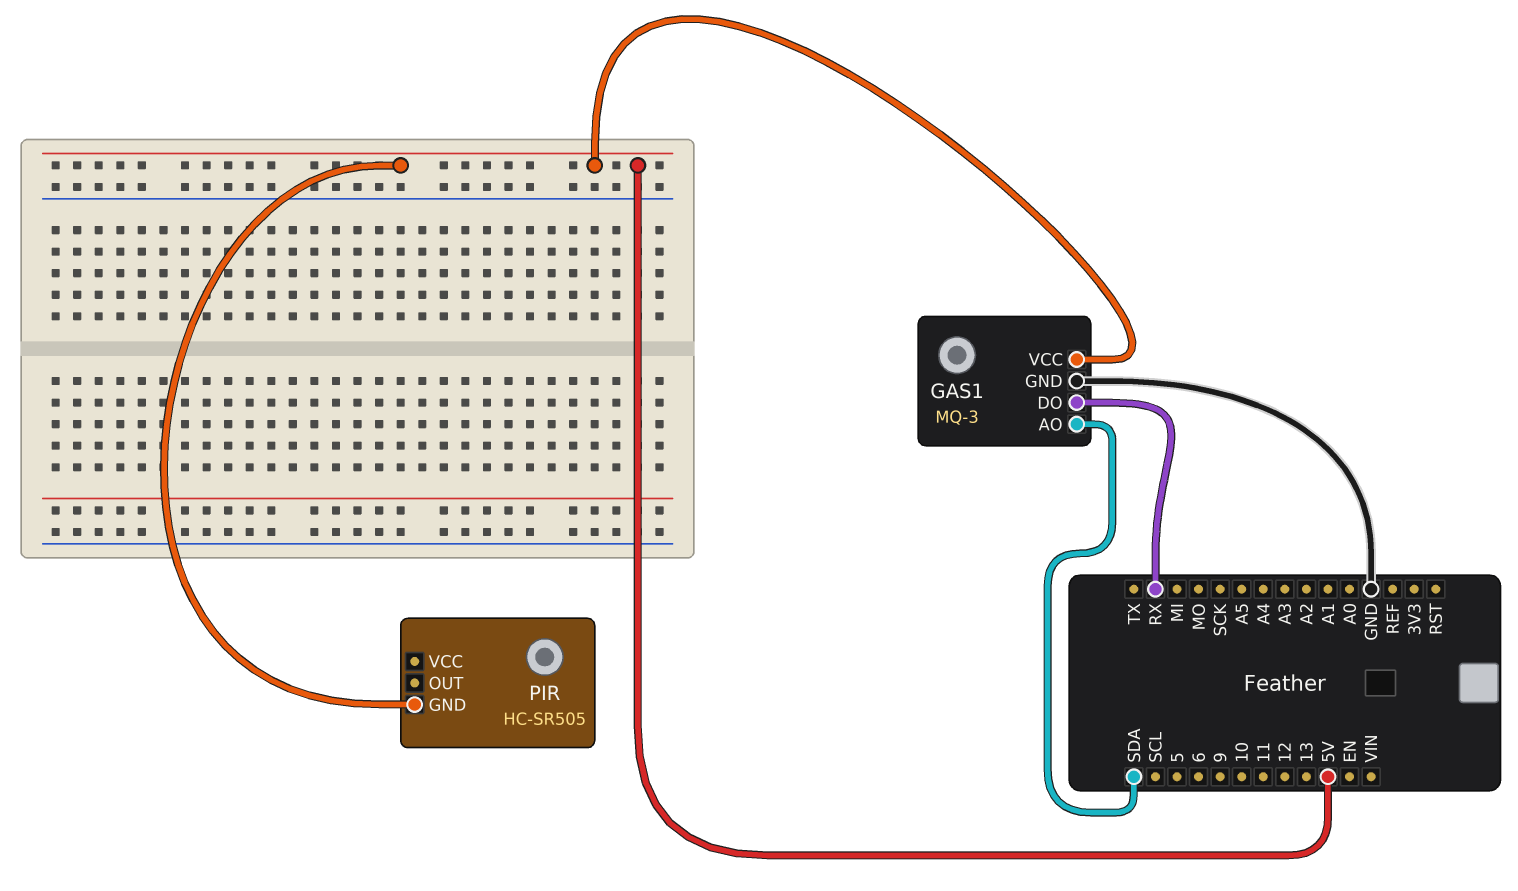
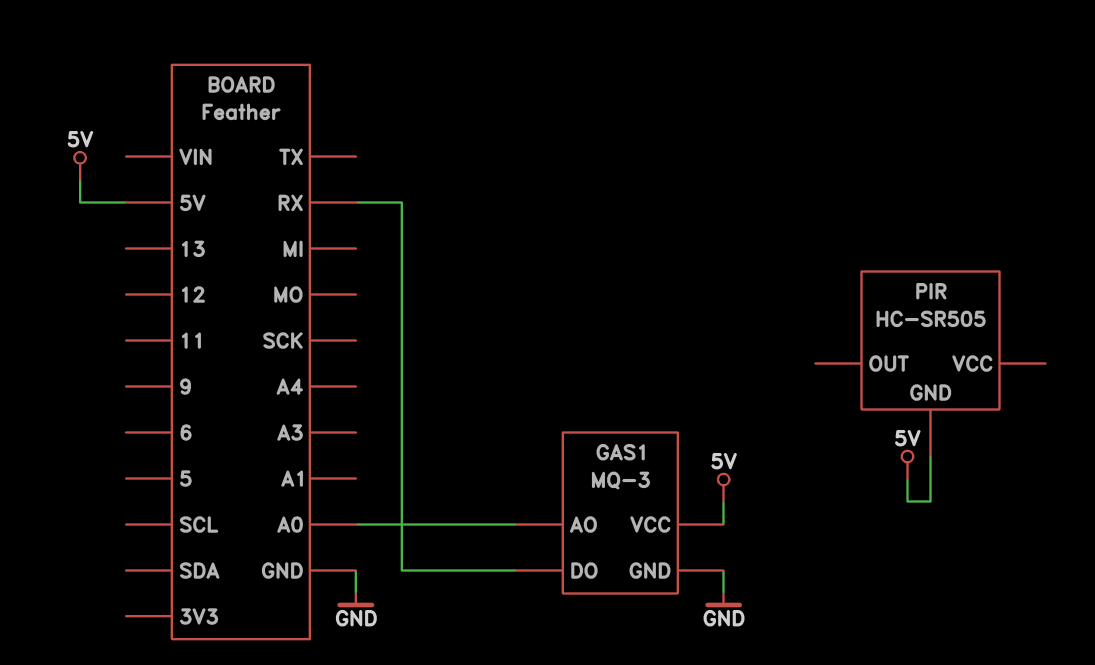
GAS1 pin AO: SDA -> A0

